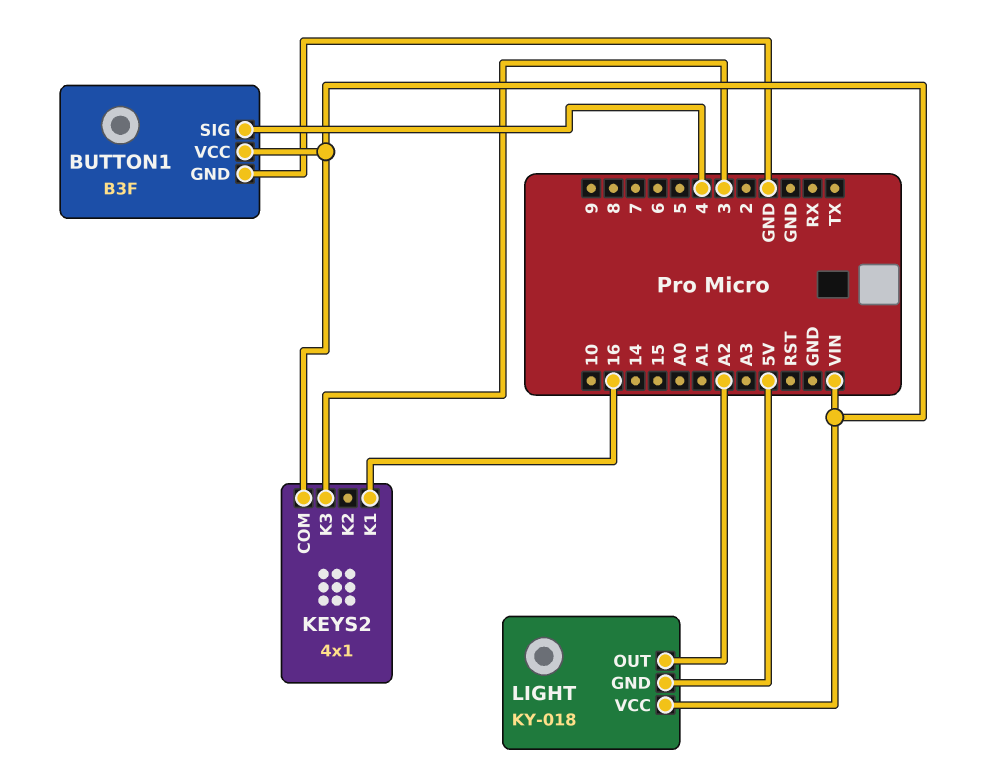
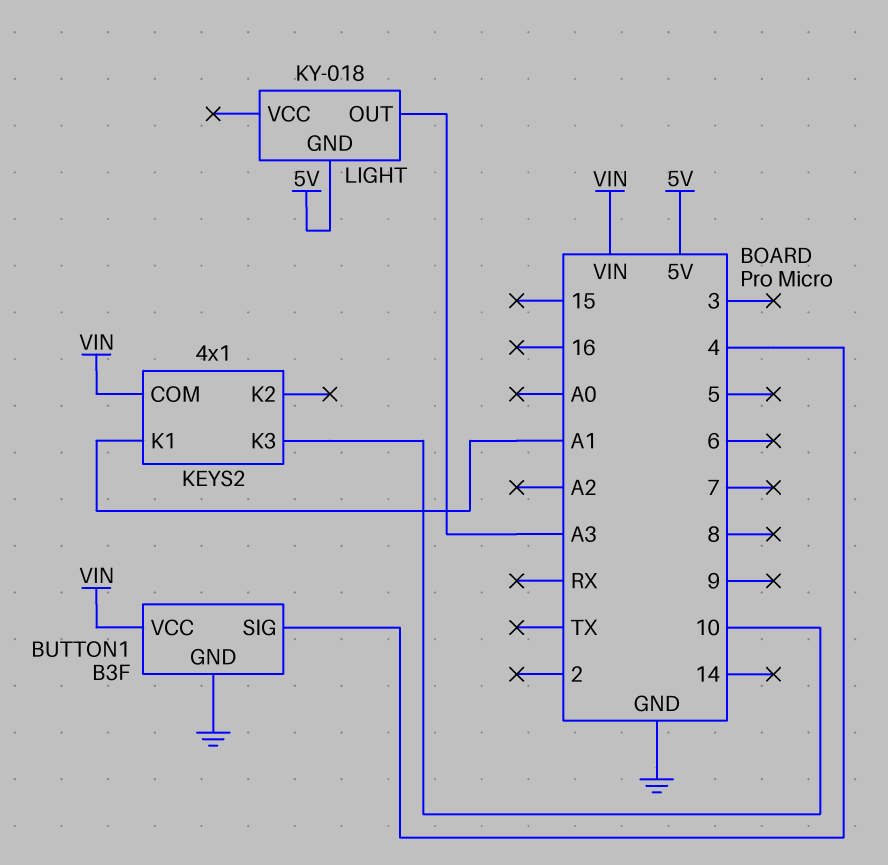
KEYS2 pin K1: 16 -> A1
KEYS2 pin K3: 3 -> 10
LIGHT pin OUT: A2 -> A3
LIGHT pin VCC: VIN -> none

